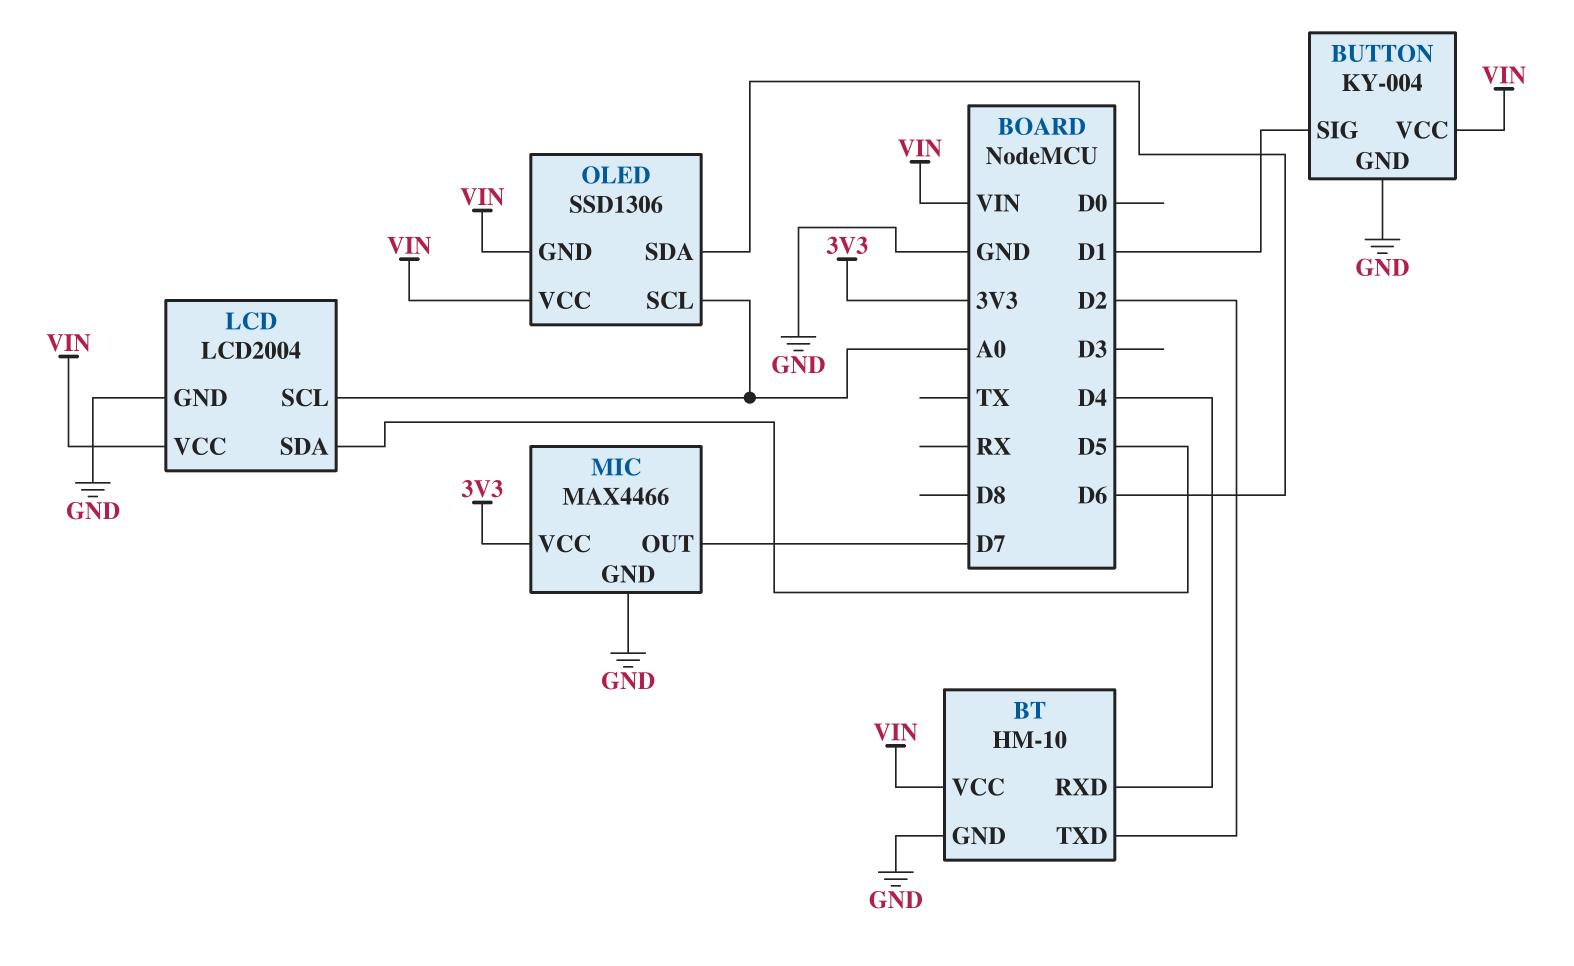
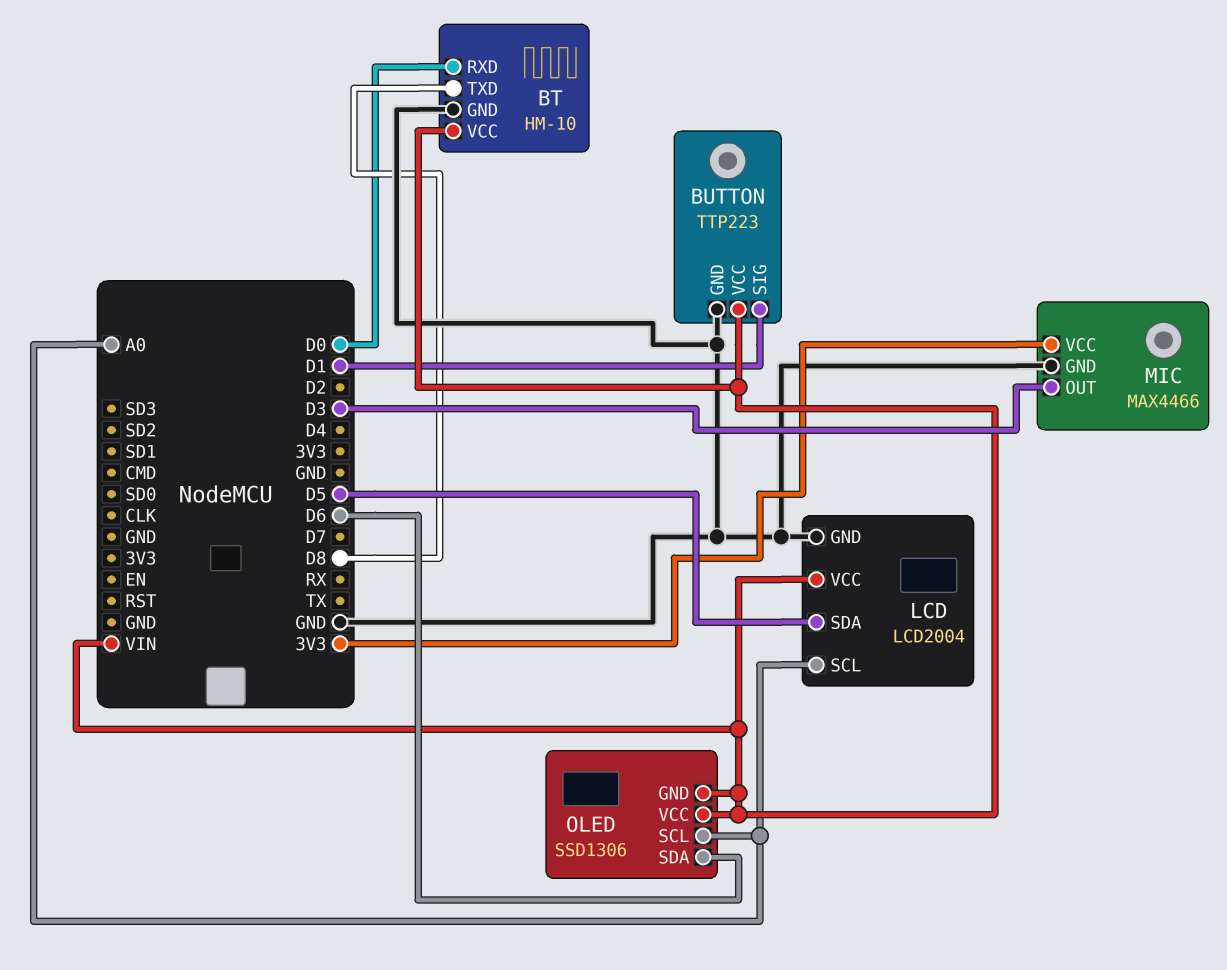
BT pin RXD: D4 -> D0
BT pin TXD: D2 -> D8
BUTTON: KY-004 -> TTP223
MIC pin OUT: D7 -> D3

